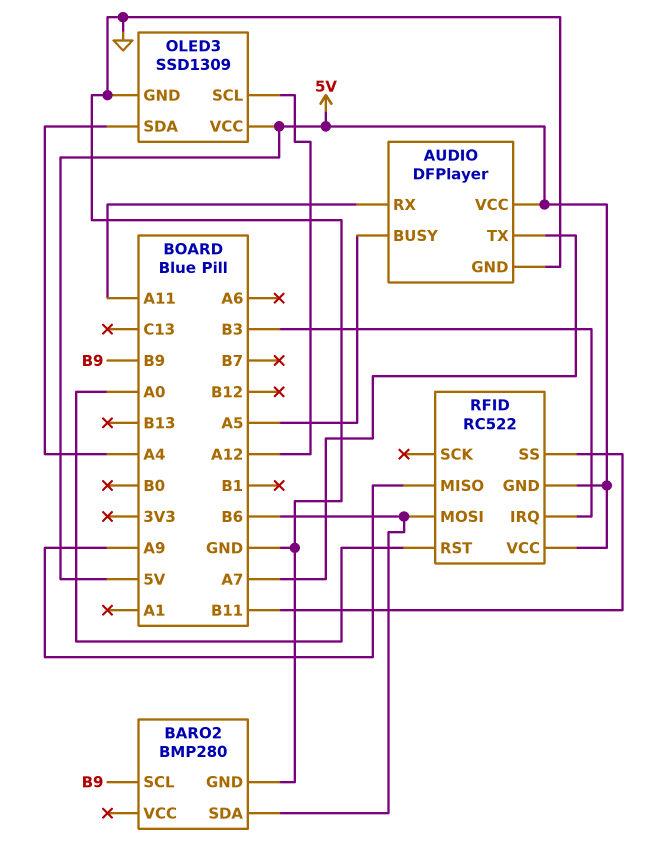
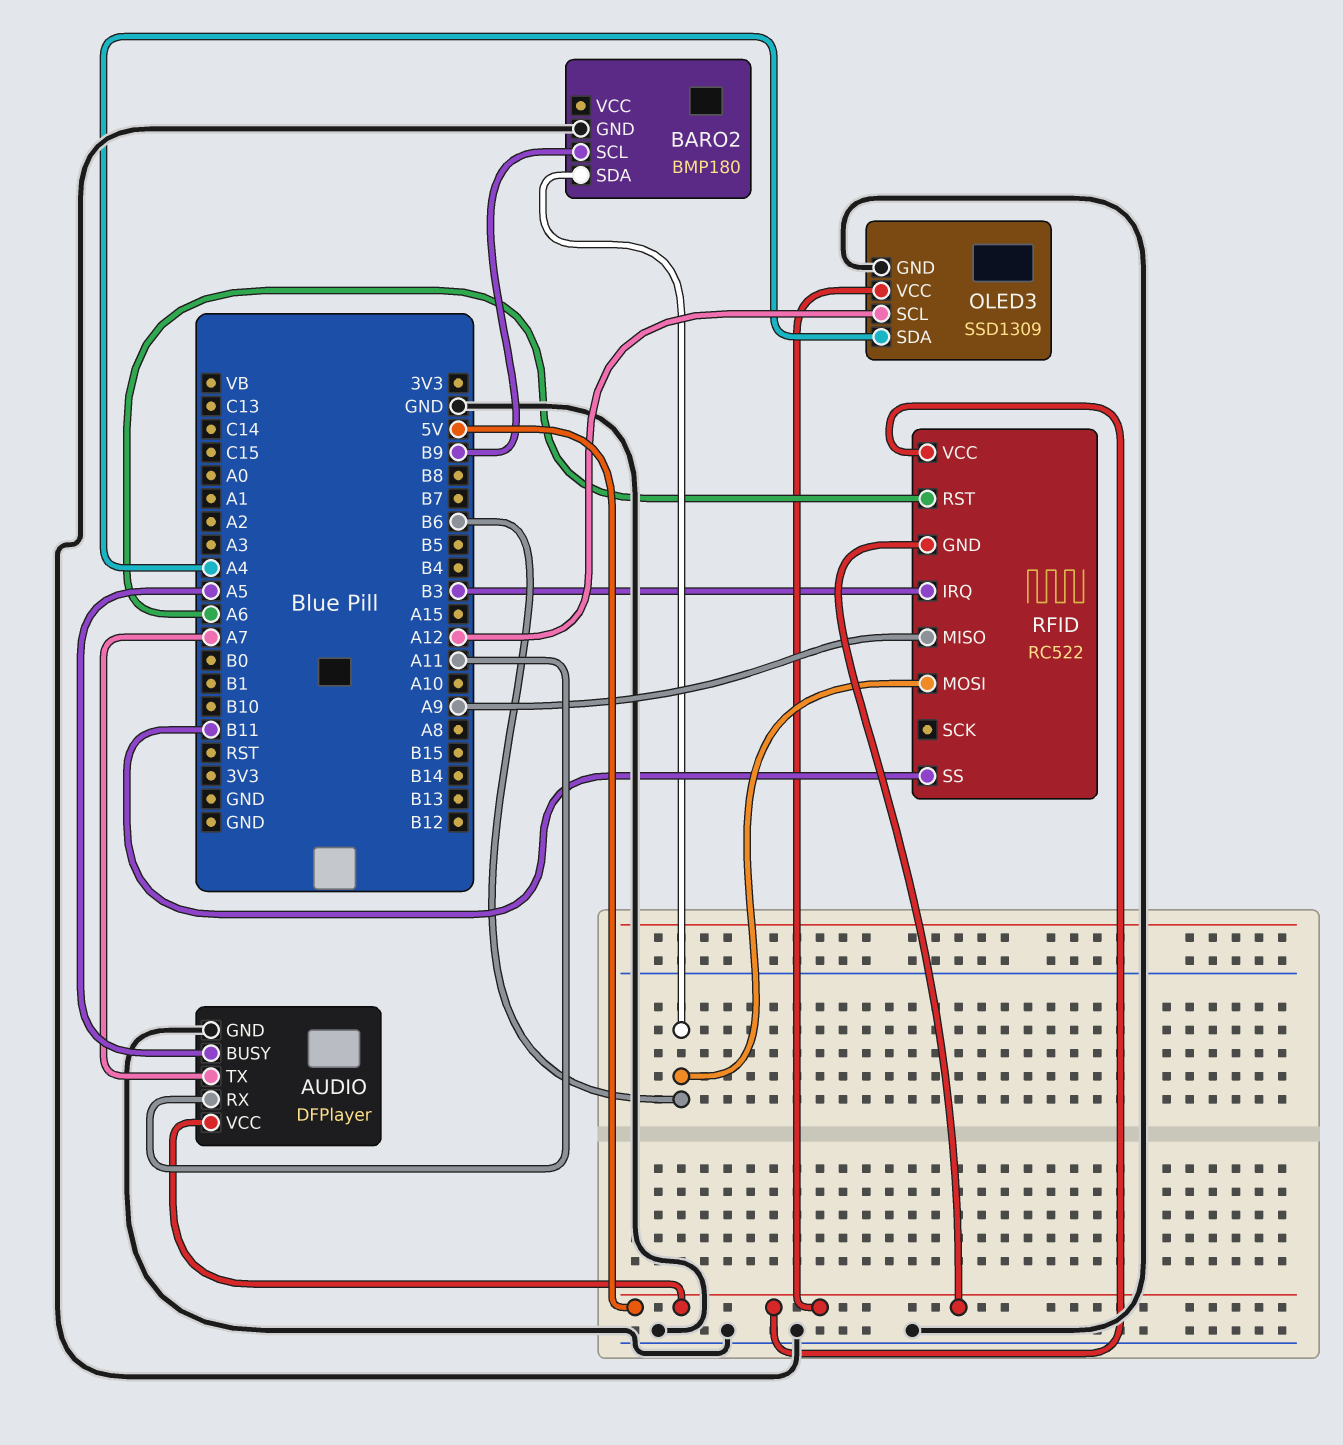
BARO2: BMP280 -> BMP180
RFID pin RST: A0 -> A6

